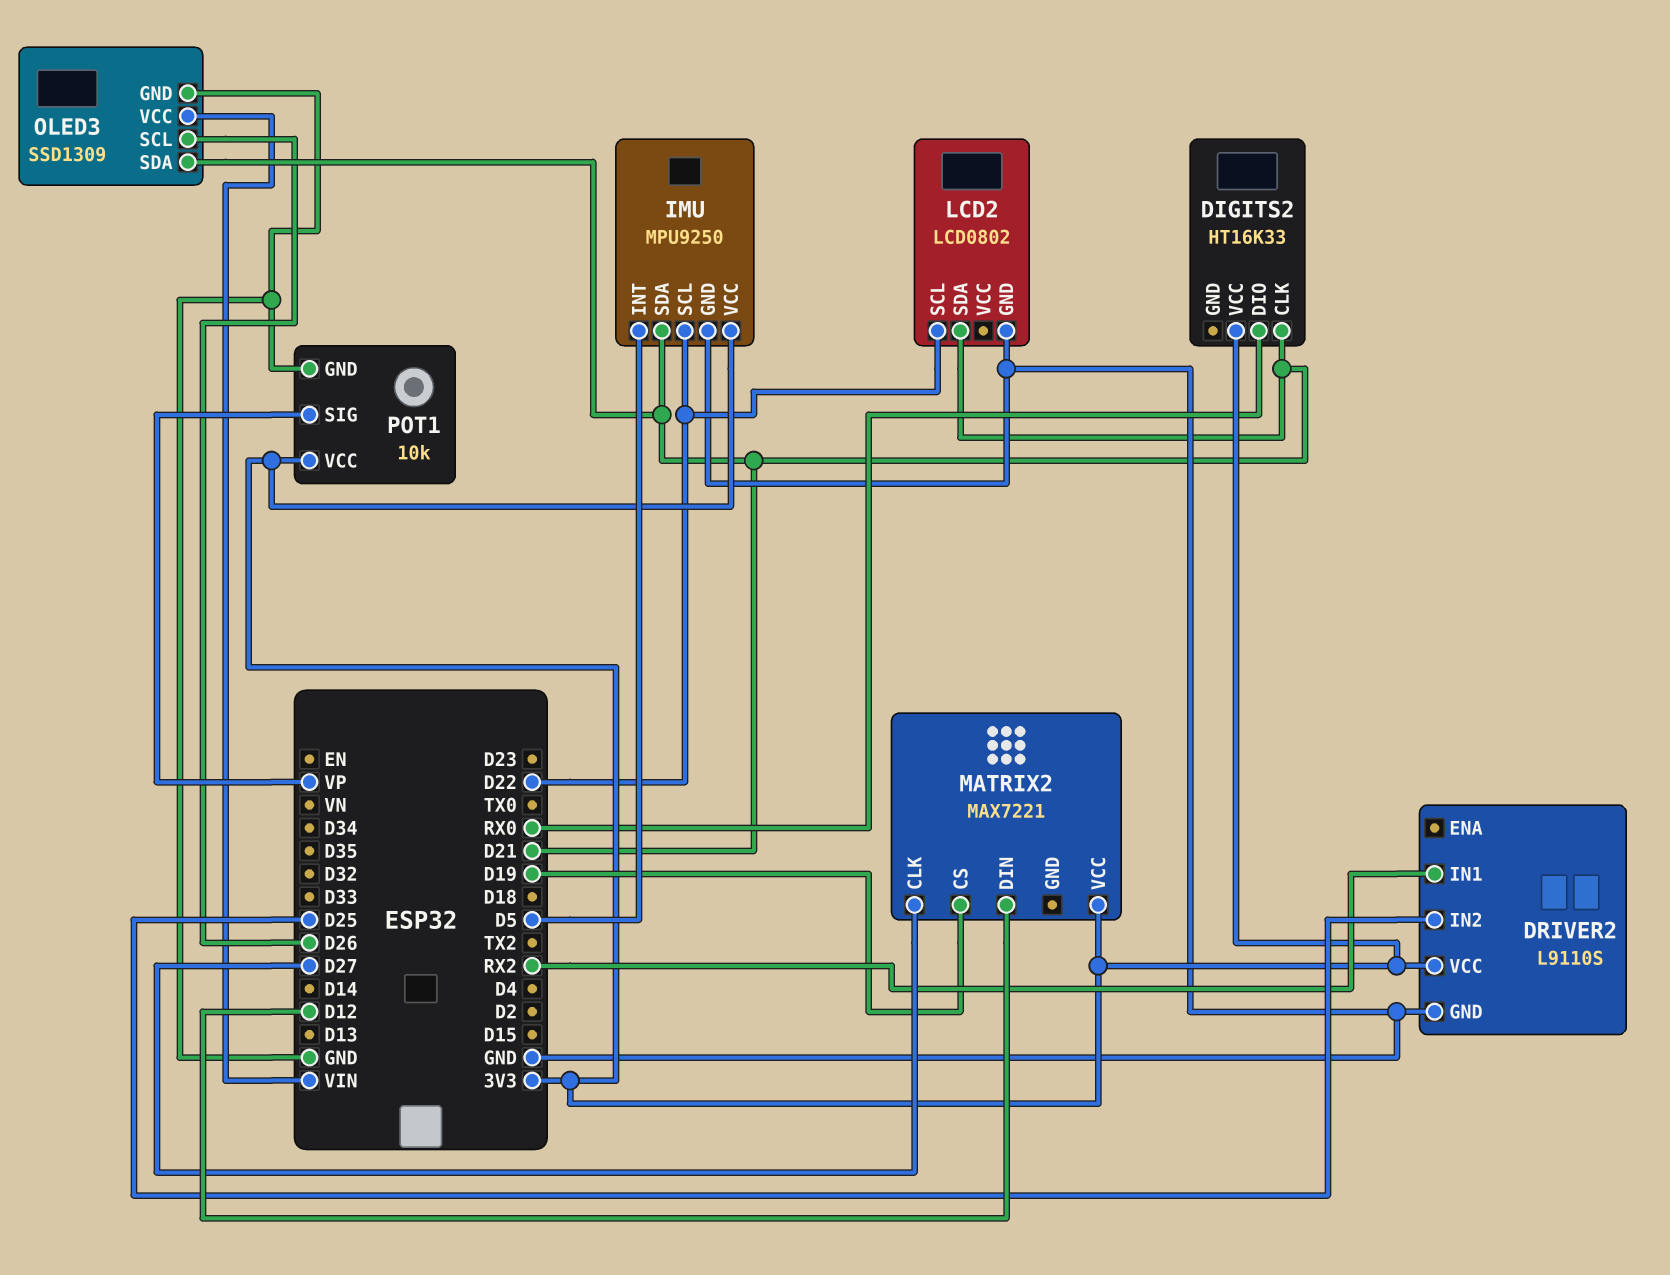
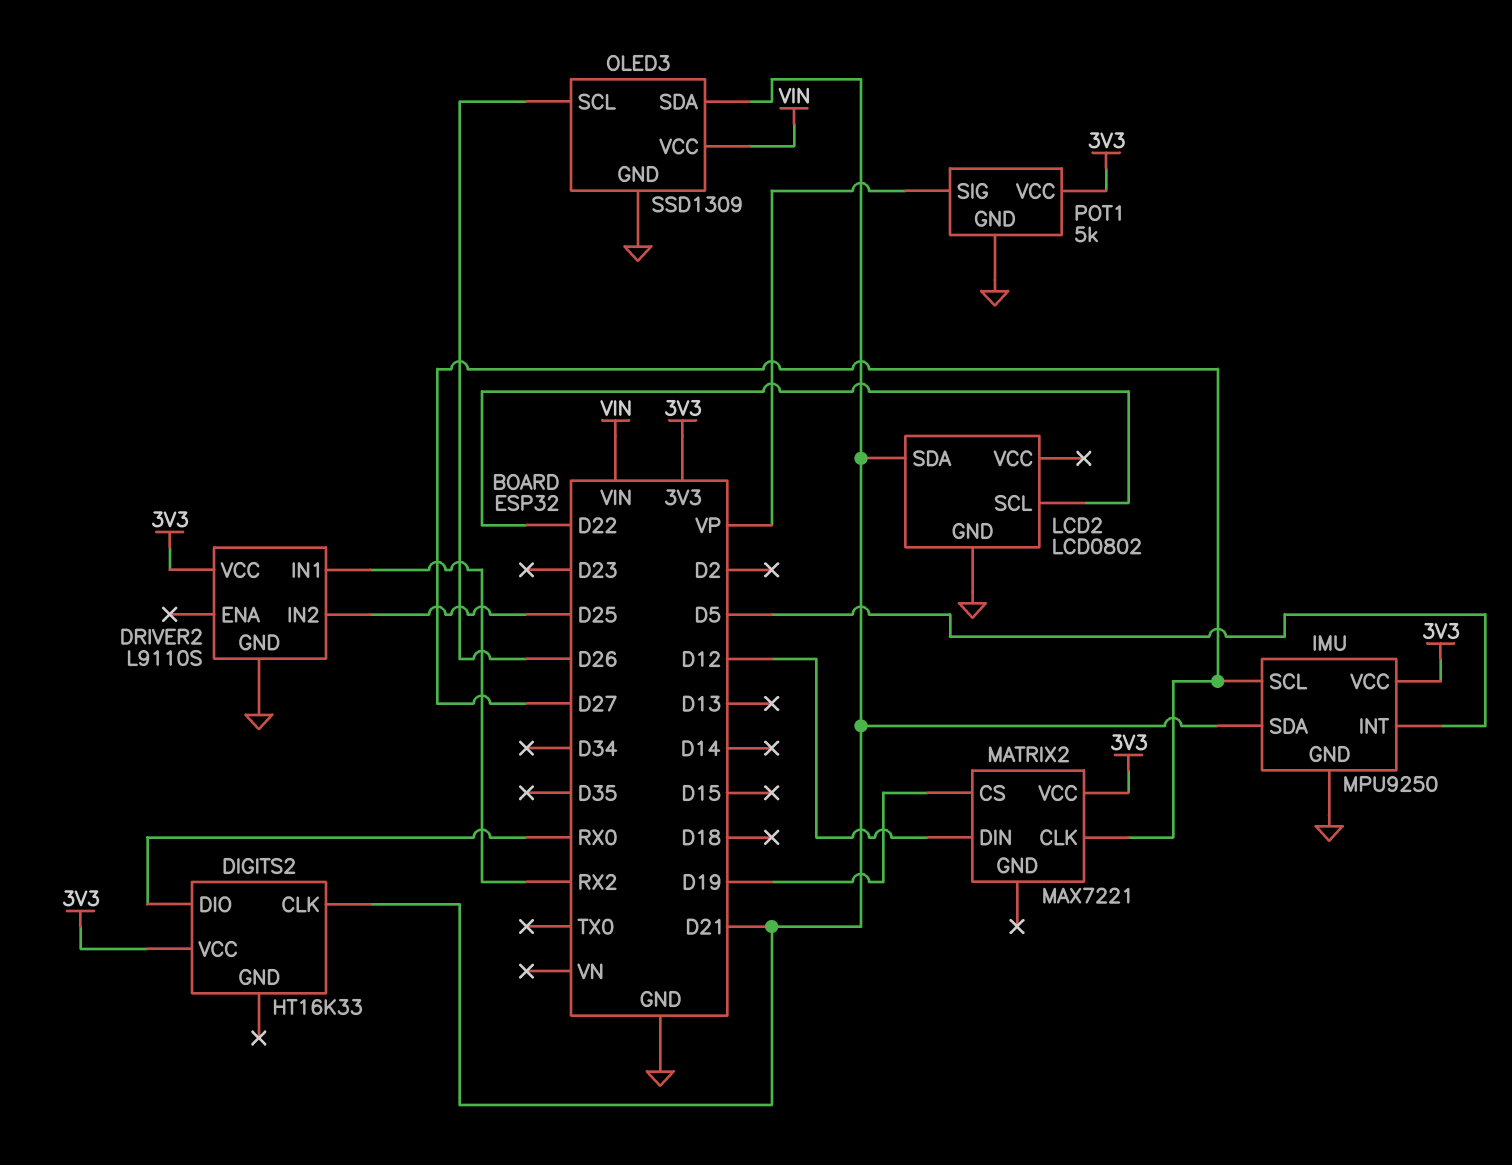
IMU pin SCL: D22 -> D27
POT1: 10k -> 5k

